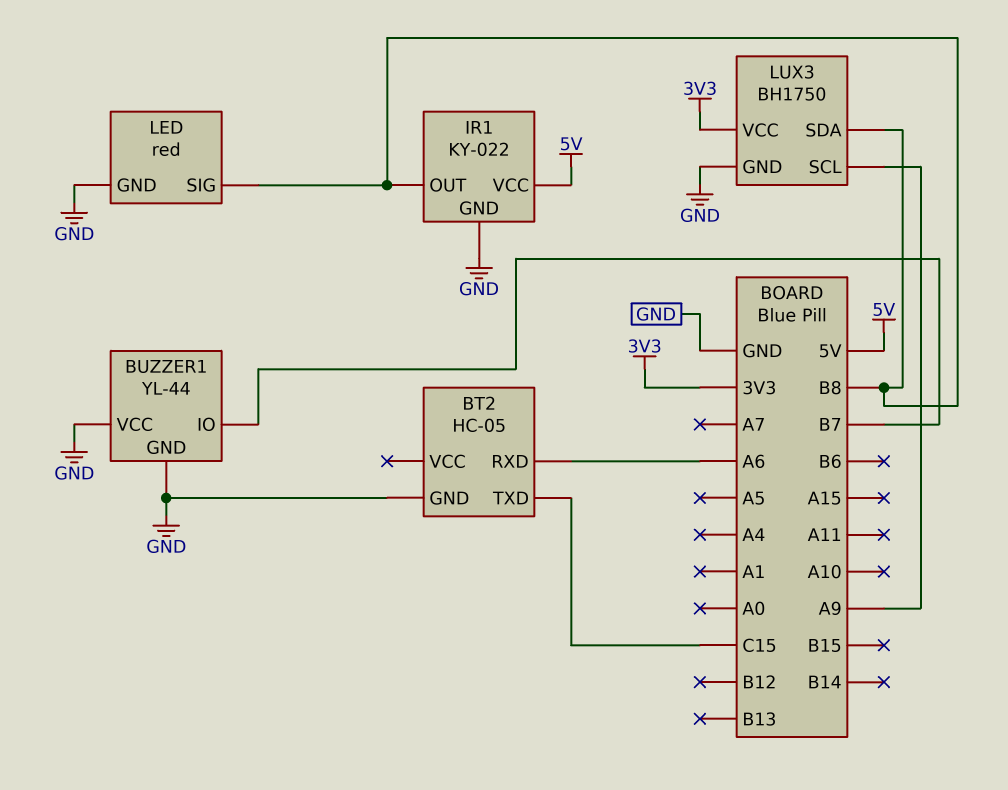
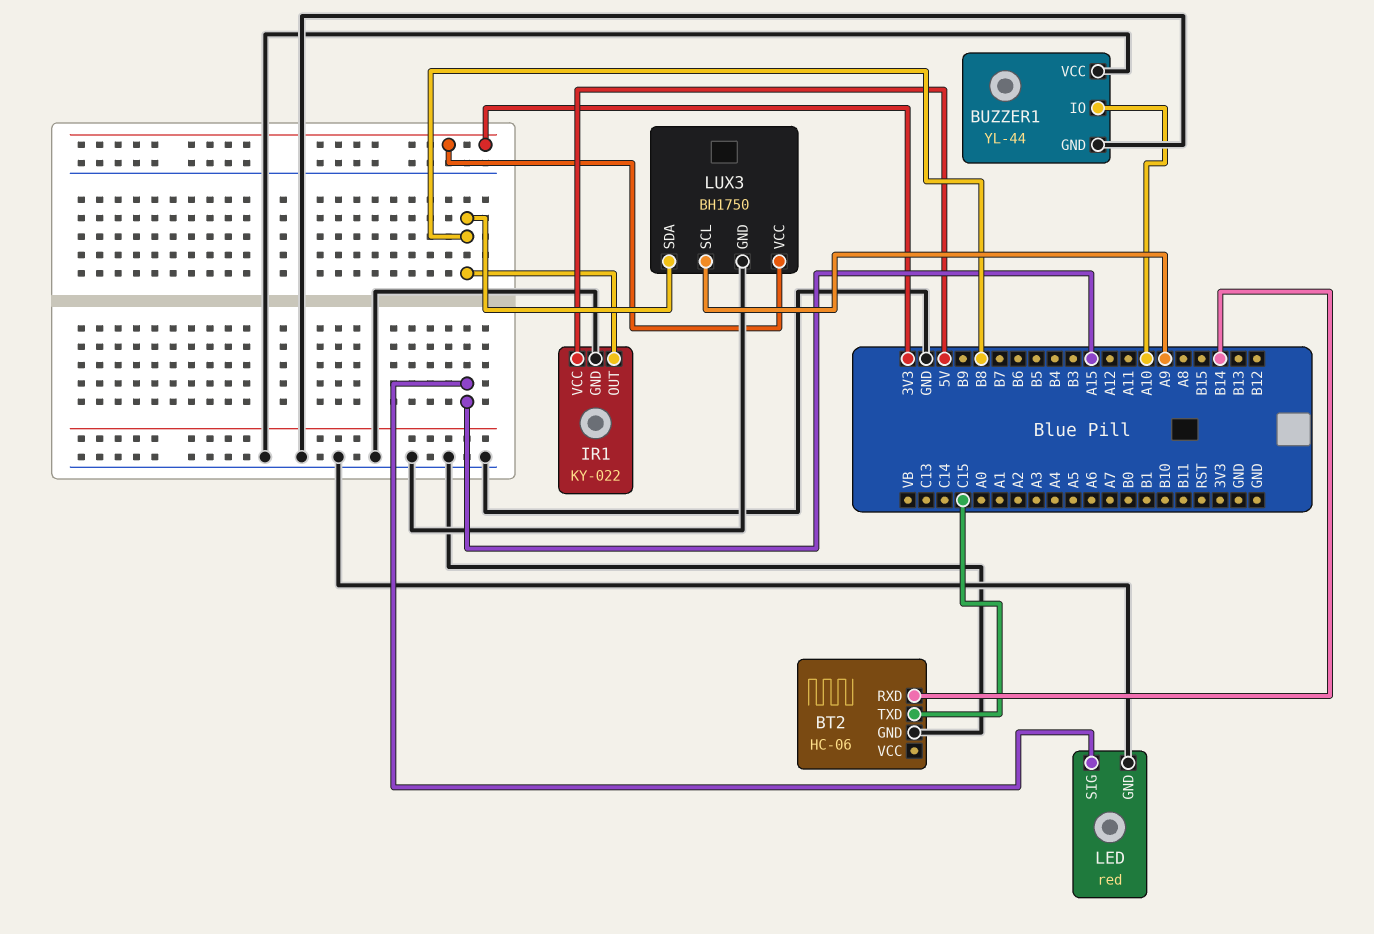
BT2: HC-05 -> HC-06
BT2 pin RXD: A6 -> B14
BUZZER1 pin IO: B7 -> A10
LED pin SIG: B8 -> A15

